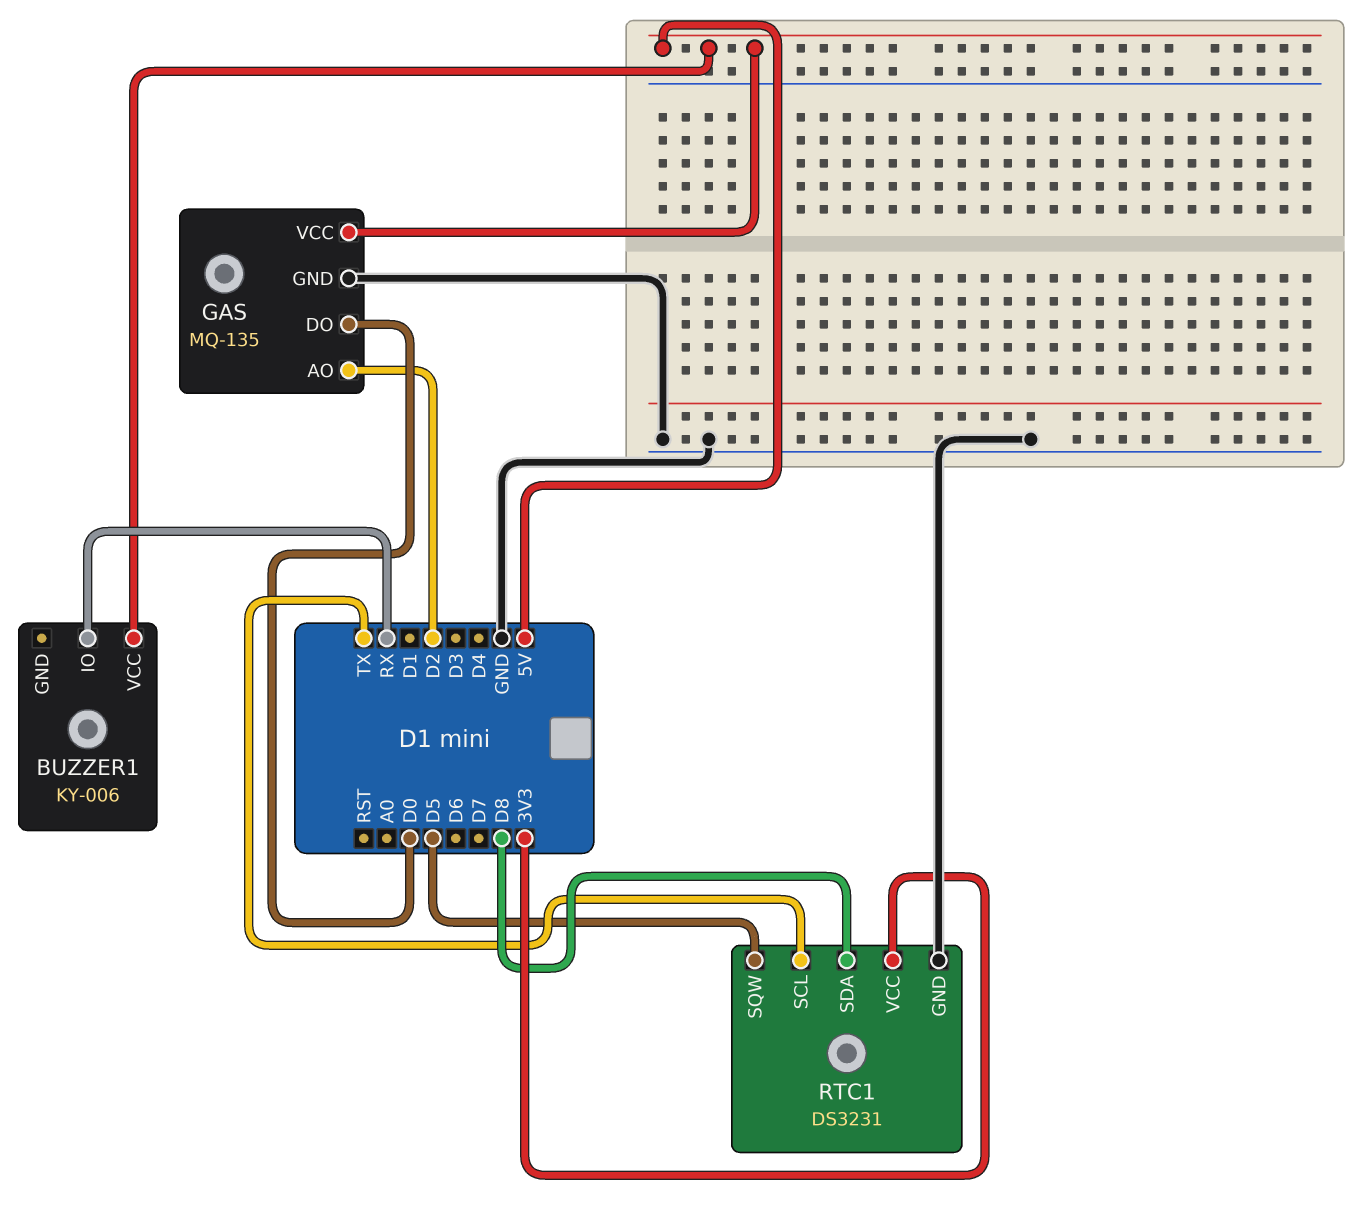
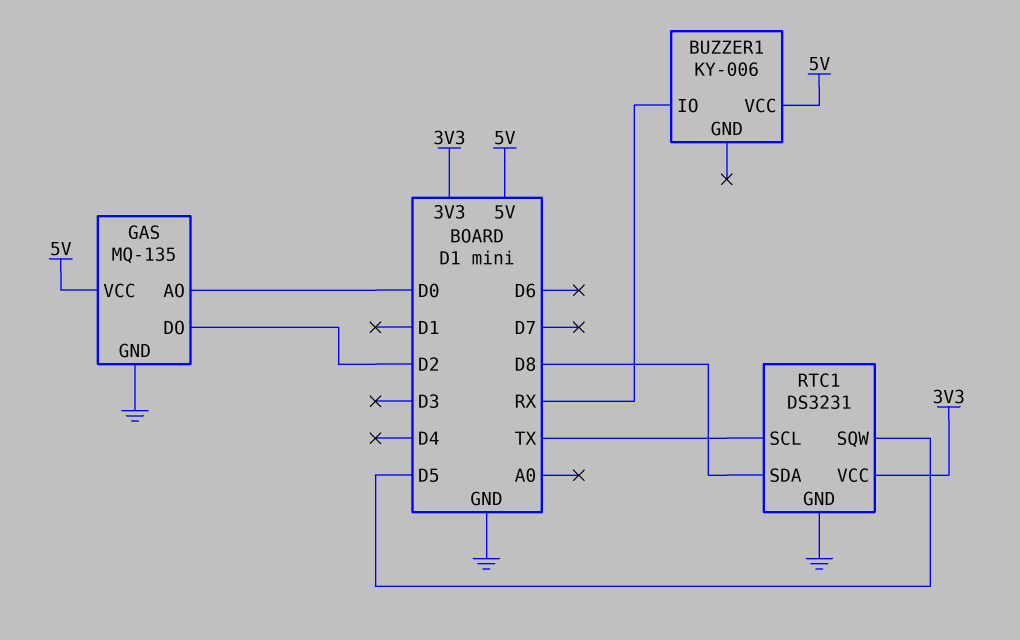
GAS pin AO: D2 -> D0
GAS pin DO: D0 -> D2

